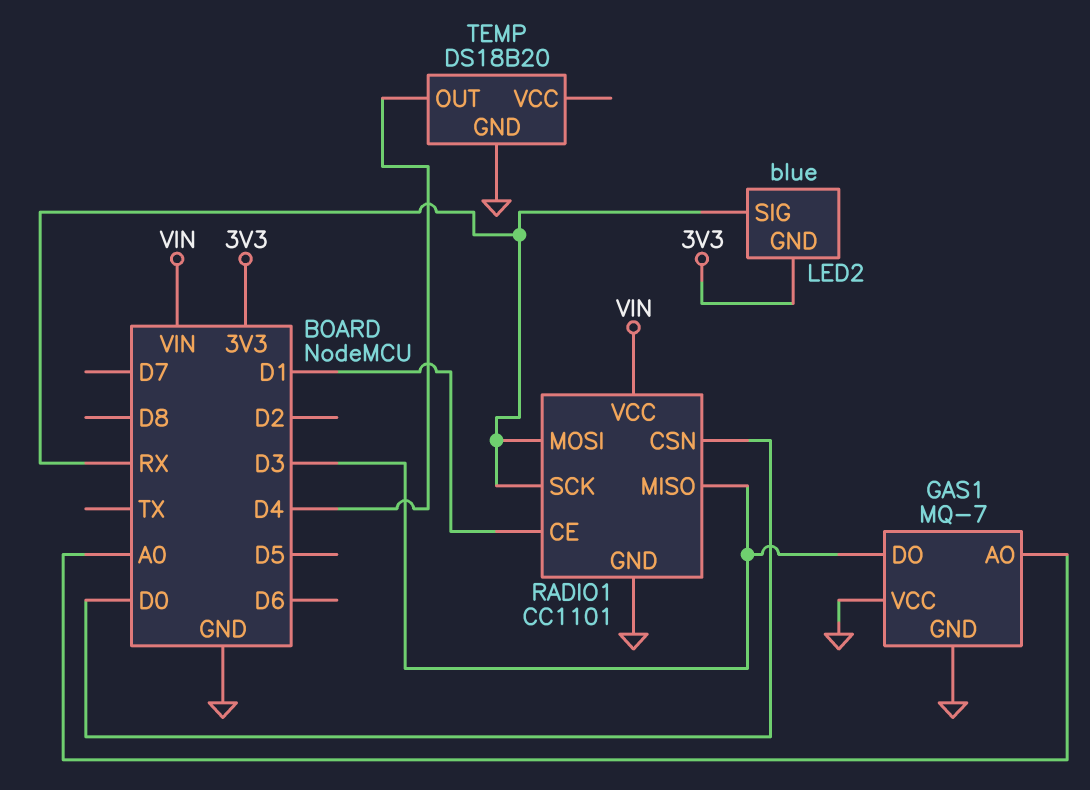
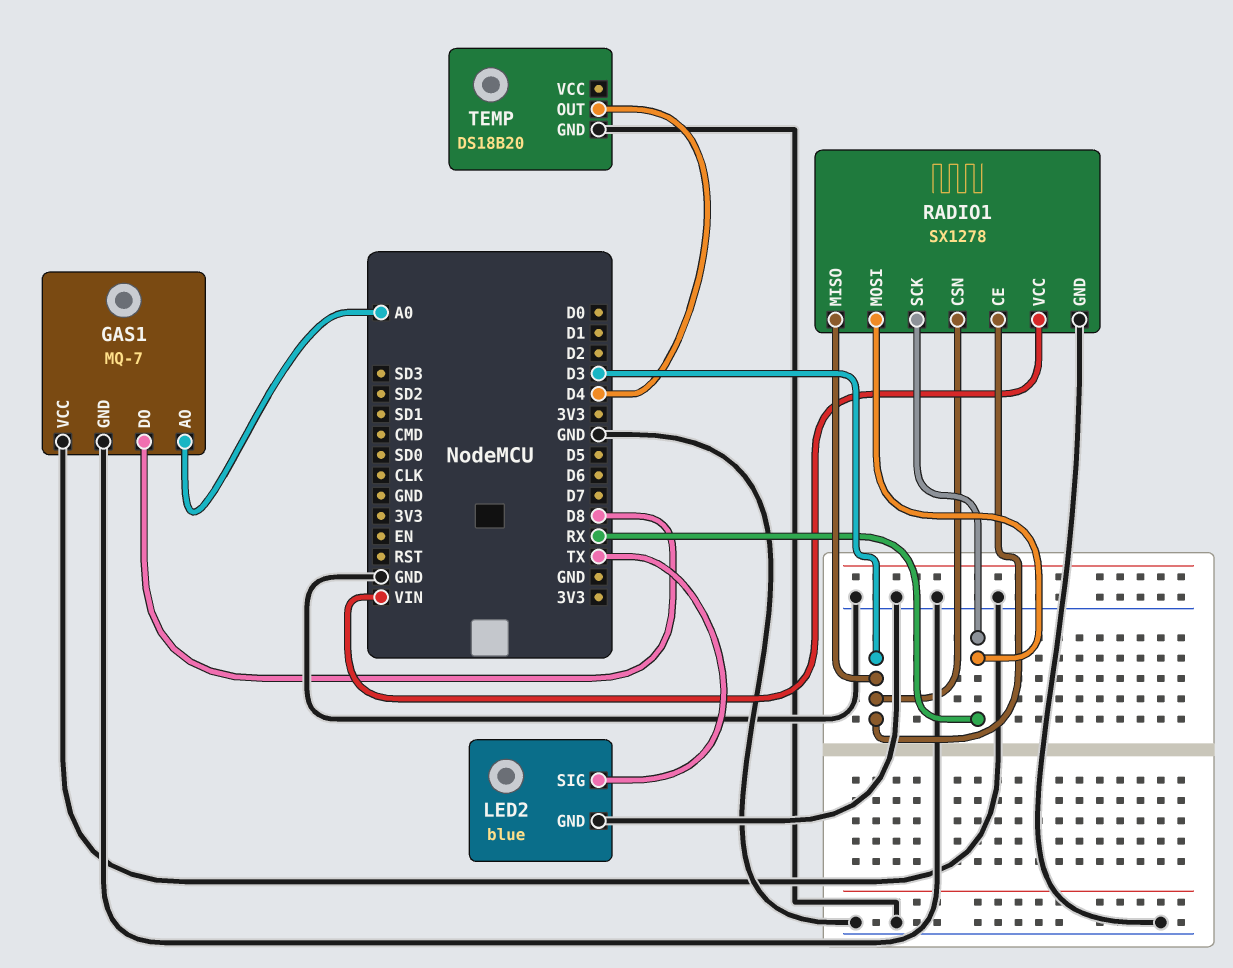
GAS1 pin DO: D3 -> D8
LED2 pin GND: 3V3 -> GND
LED2 pin SIG: RX -> TX
RADIO1: CC1101 -> SX1278
RADIO1 pin CE: D1 -> D3
RADIO1 pin CSN: D0 -> D3

